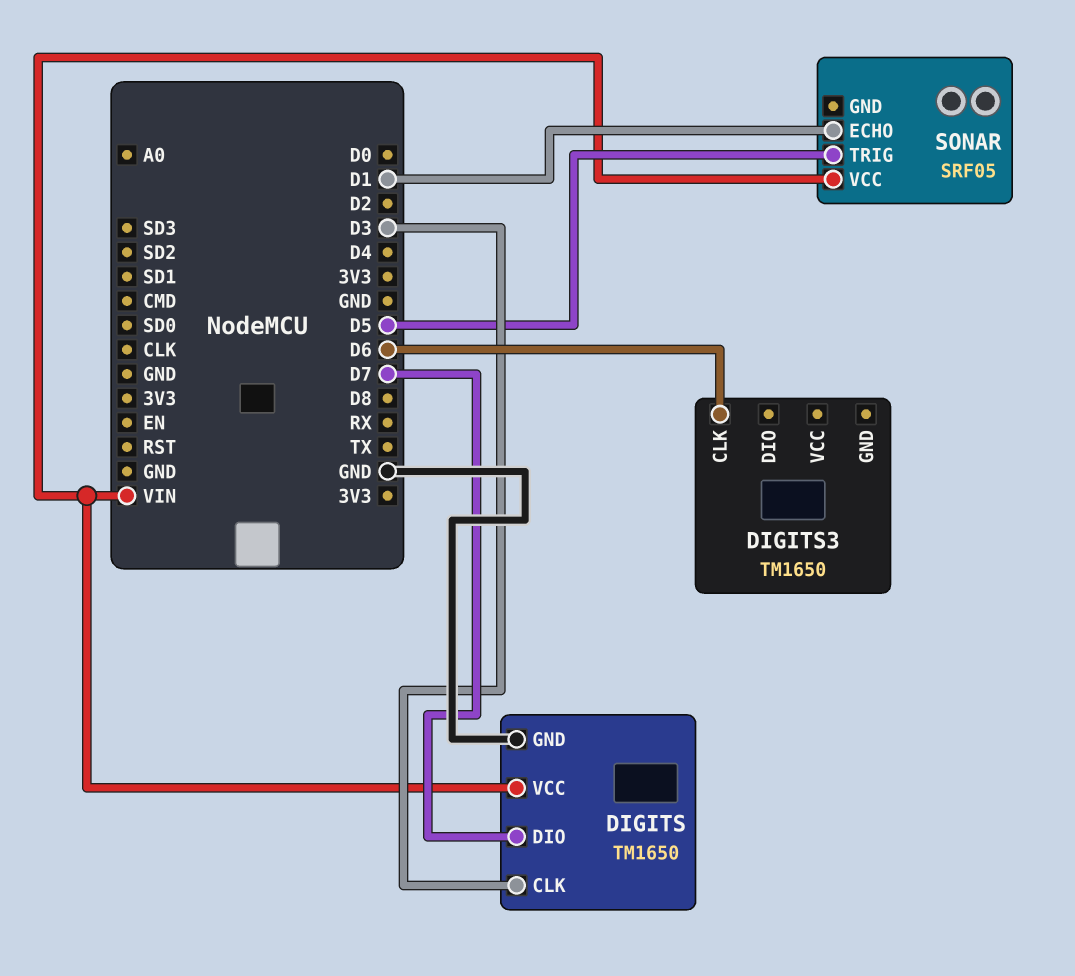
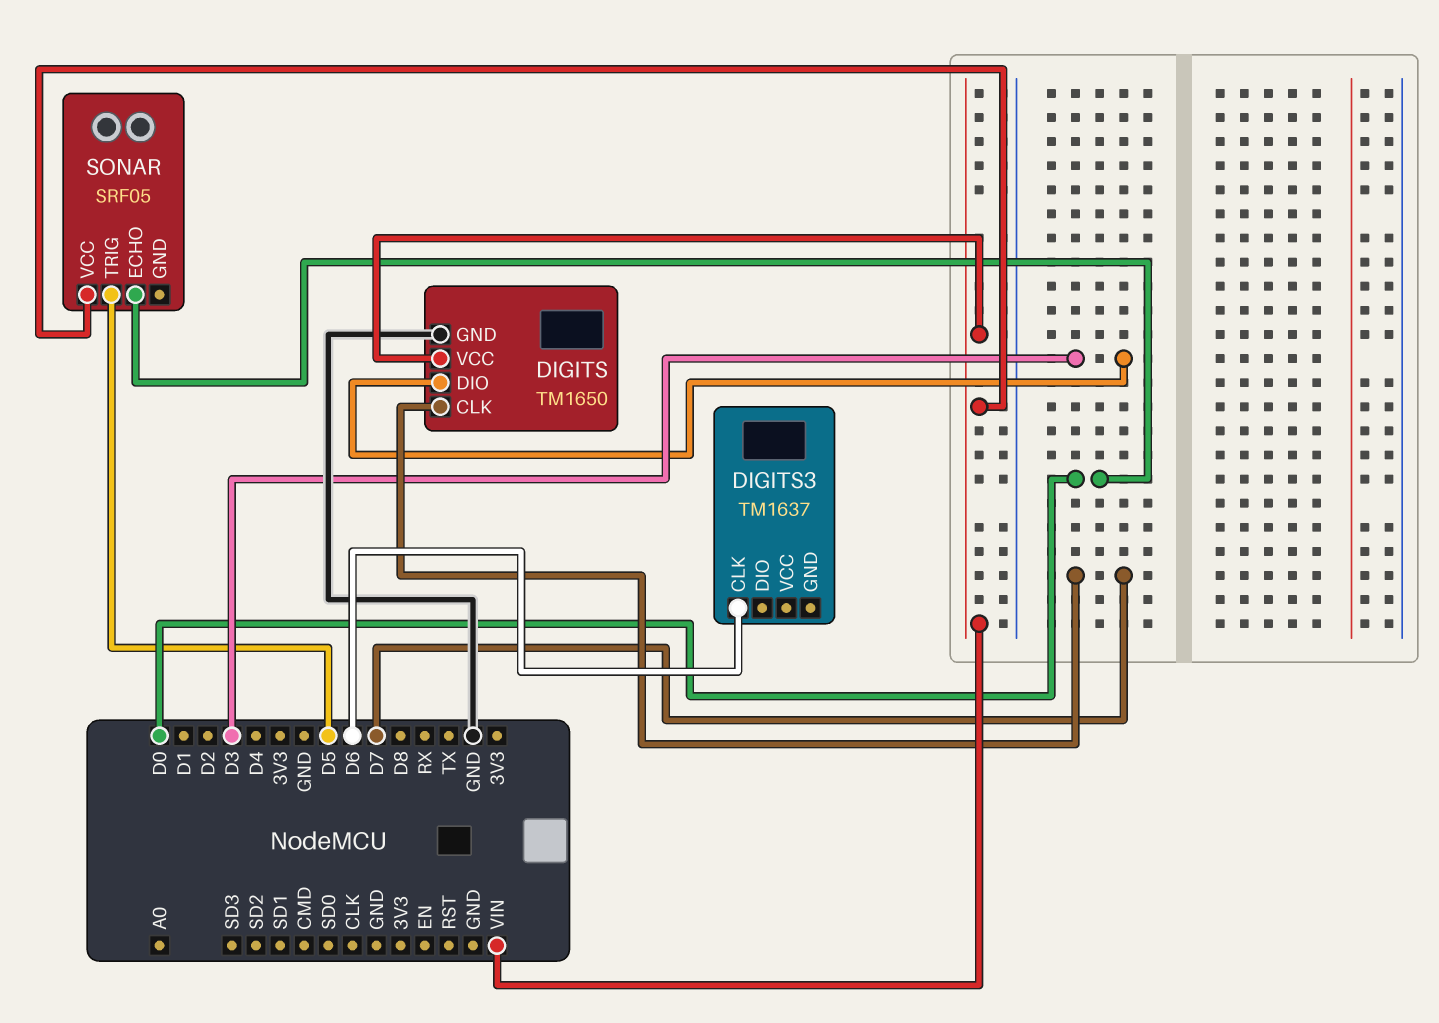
DIGITS pin CLK: D3 -> D7
DIGITS pin DIO: D7 -> D3
DIGITS3: TM1650 -> TM1637
SONAR pin ECHO: D1 -> D0

